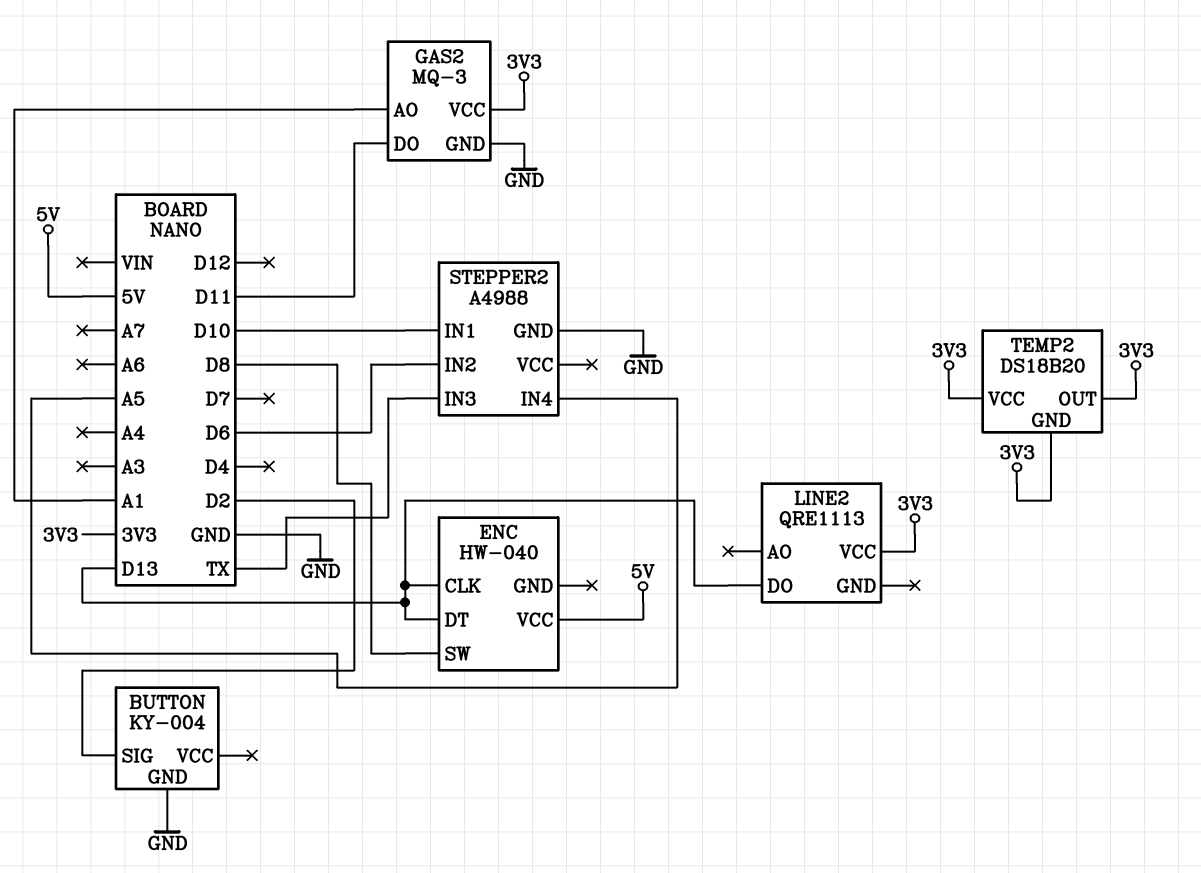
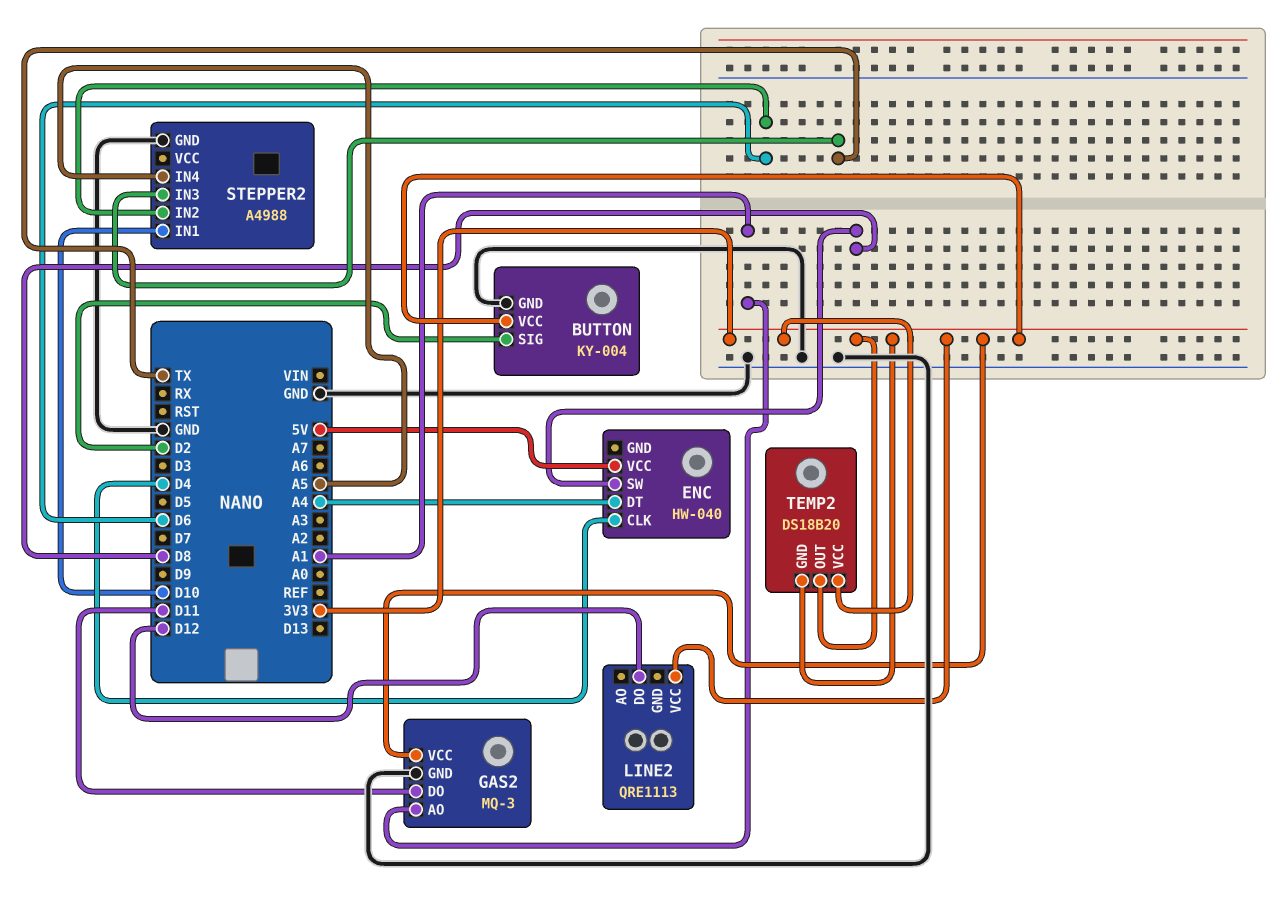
BUTTON pin VCC: none -> 3V3
ENC pin CLK: D13 -> D4
ENC pin DT: D13 -> A4
LINE2 pin DO: D13 -> D12

